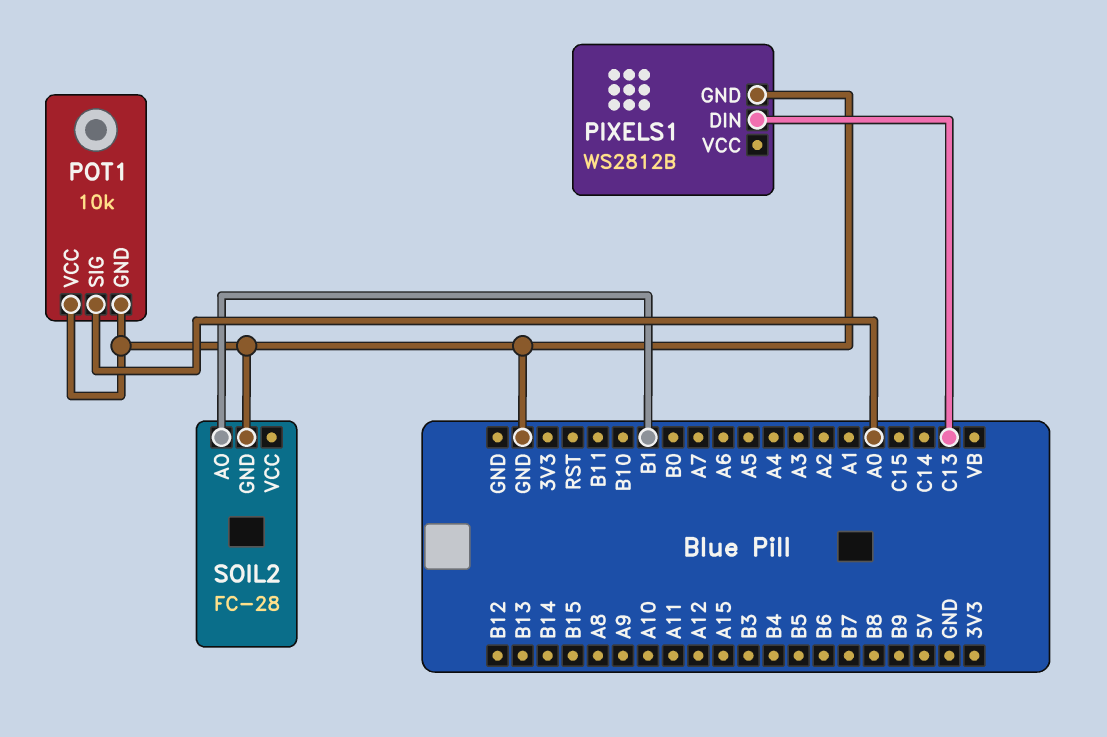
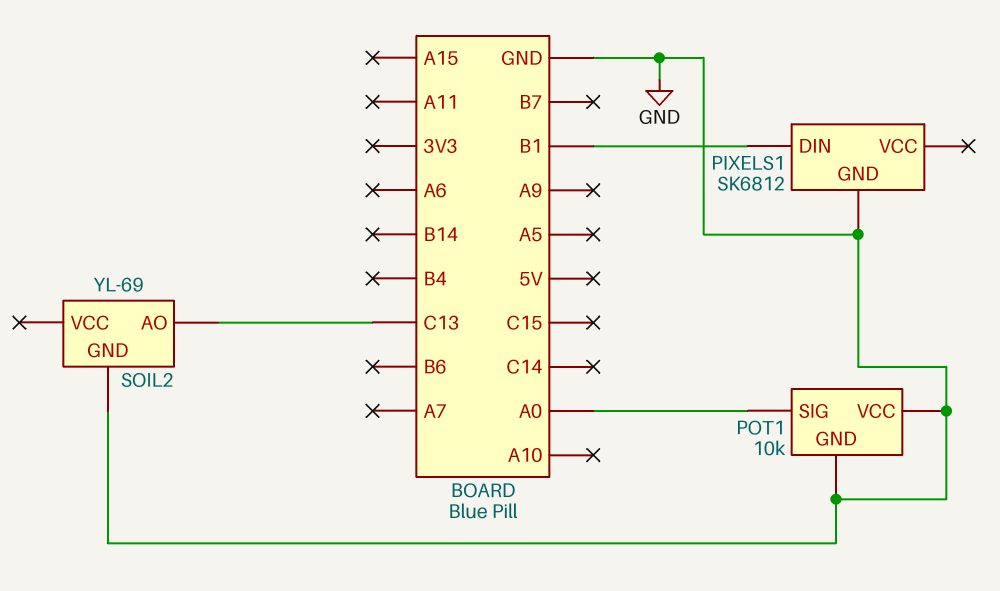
PIXELS1: WS2812B -> SK6812
PIXELS1 pin DIN: C13 -> B1
SOIL2: FC-28 -> YL-69
SOIL2 pin AO: B1 -> C13

